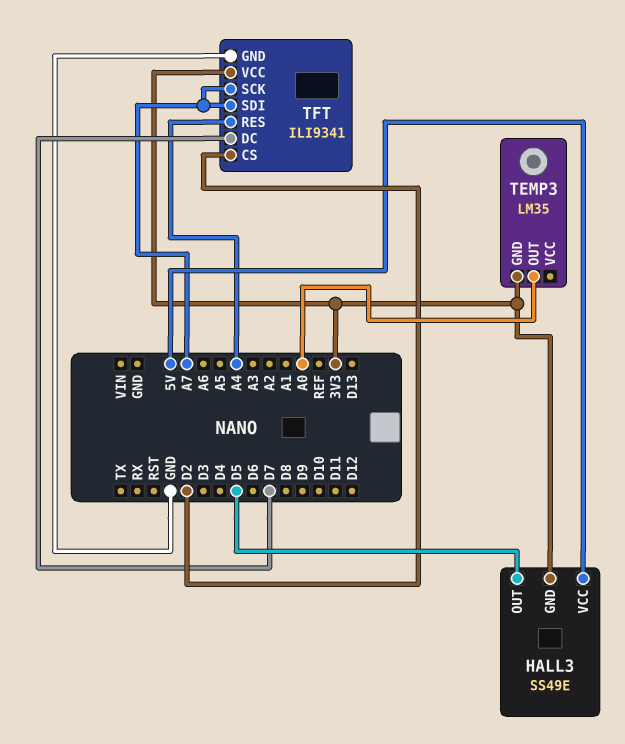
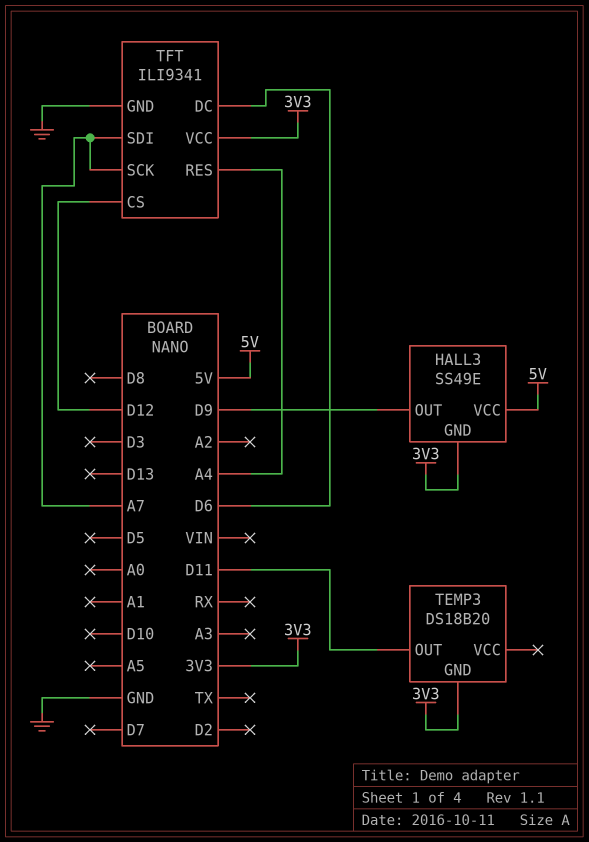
HALL3 pin OUT: D5 -> D9
TEMP3: LM35 -> DS18B20
TEMP3 pin OUT: A0 -> D11
TFT pin CS: D2 -> D12
TFT pin DC: D7 -> D6

